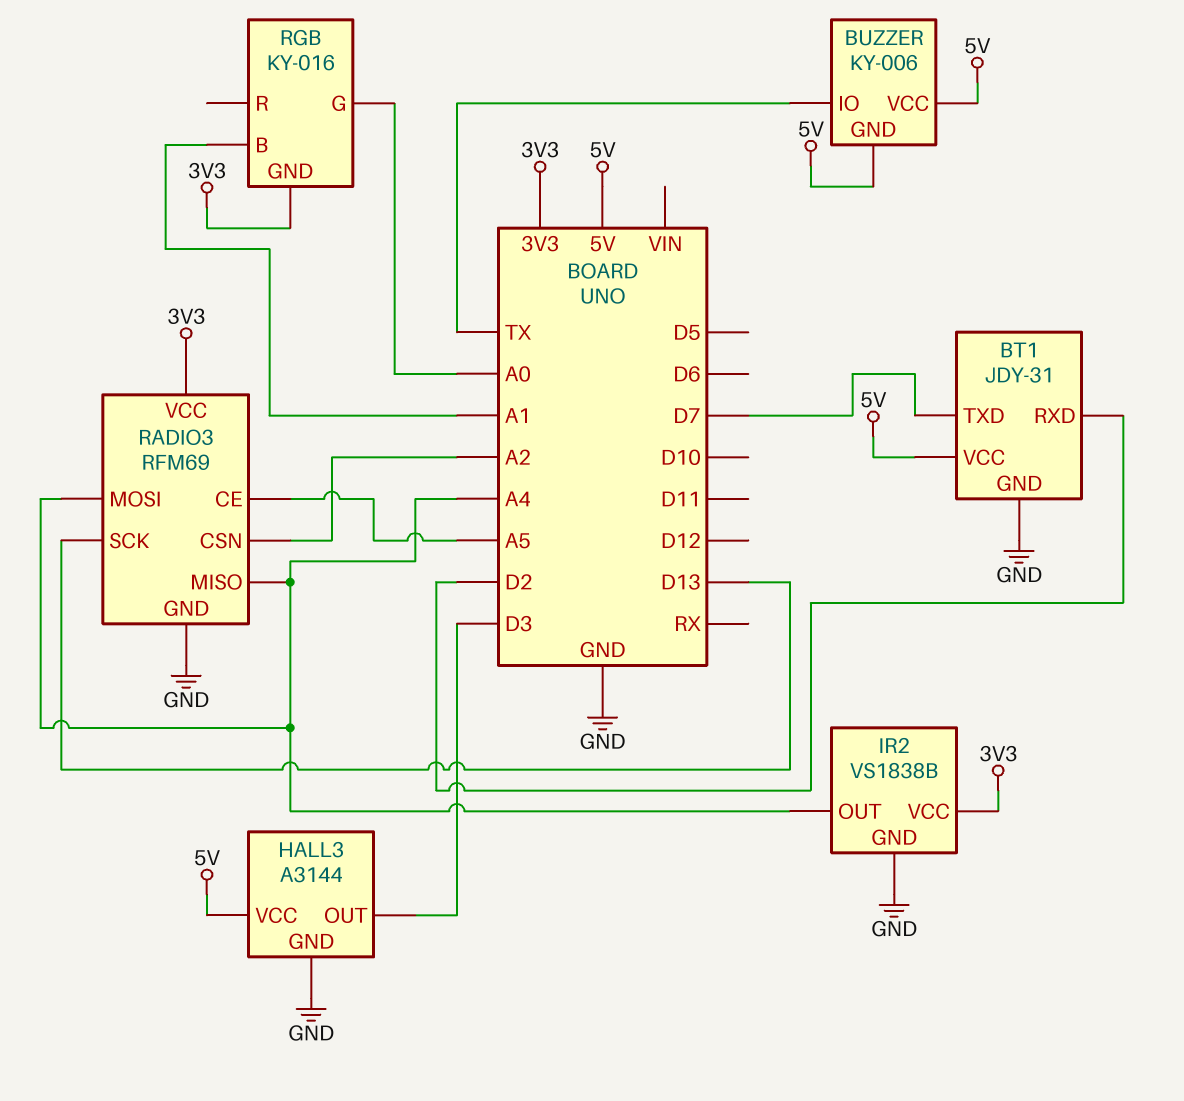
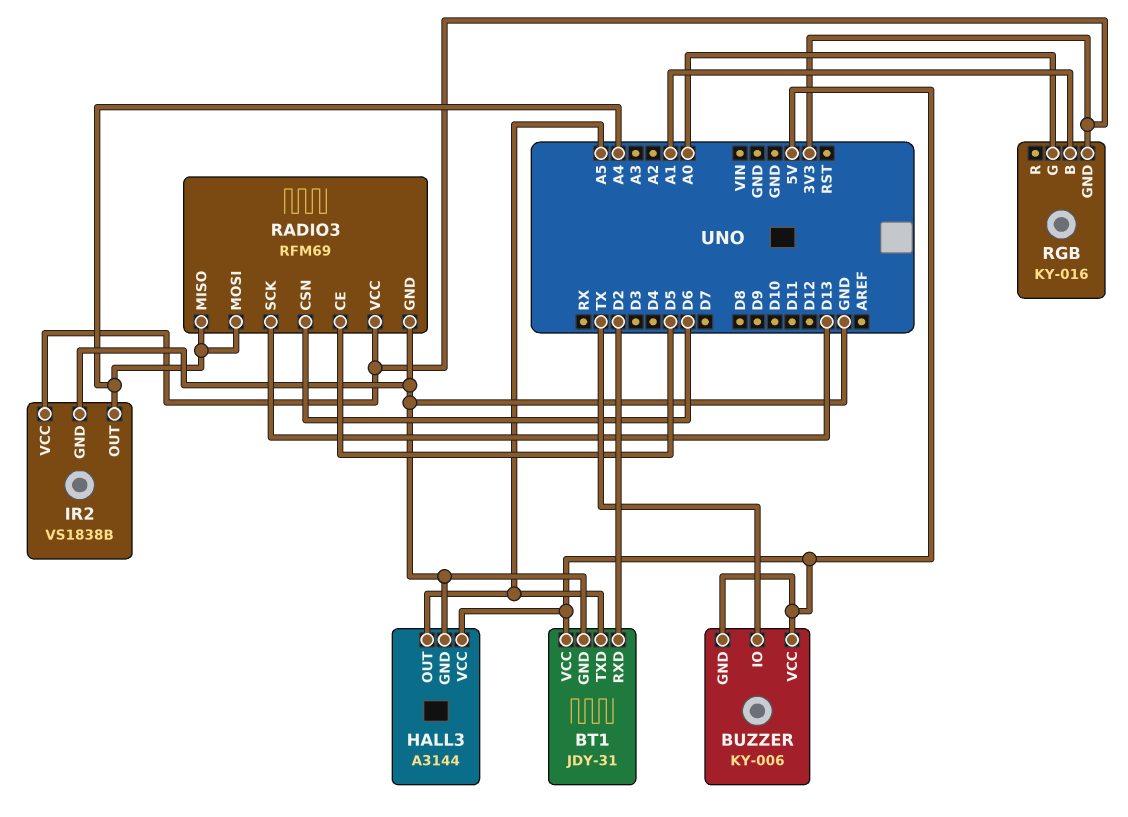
BT1 pin TXD: D7 -> A5
HALL3 pin OUT: D3 -> A5
RADIO3 pin CE: A5 -> D5
RADIO3 pin CSN: A2 -> D6

